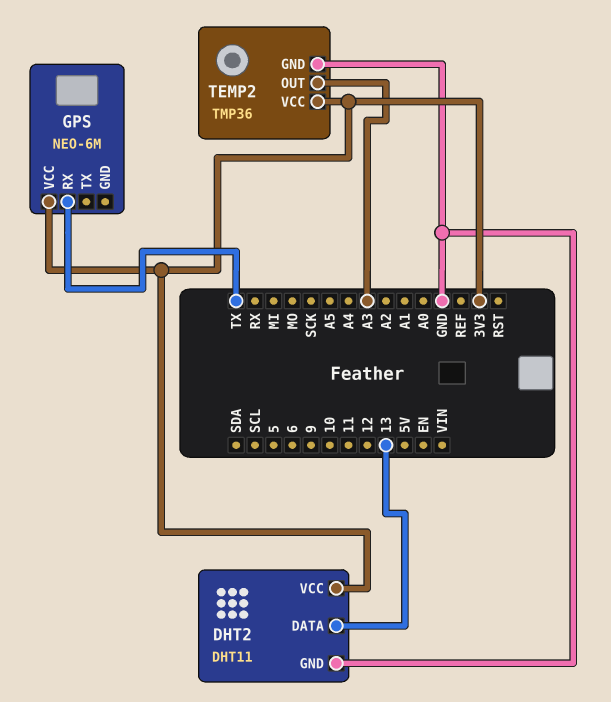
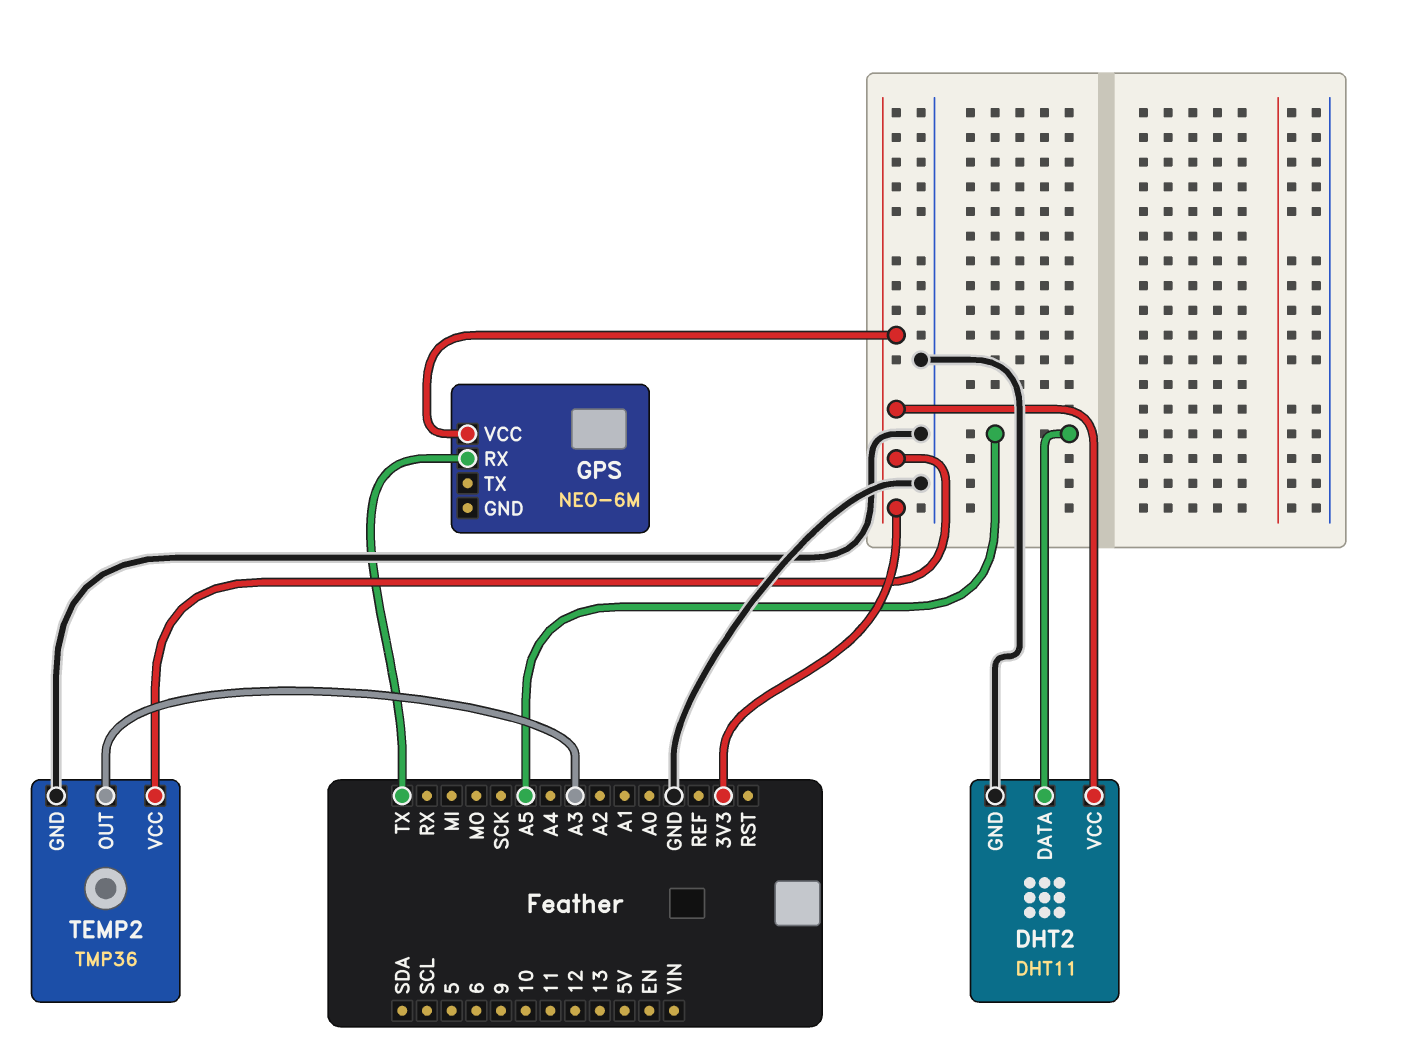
DHT2 pin DATA: 13 -> A5

